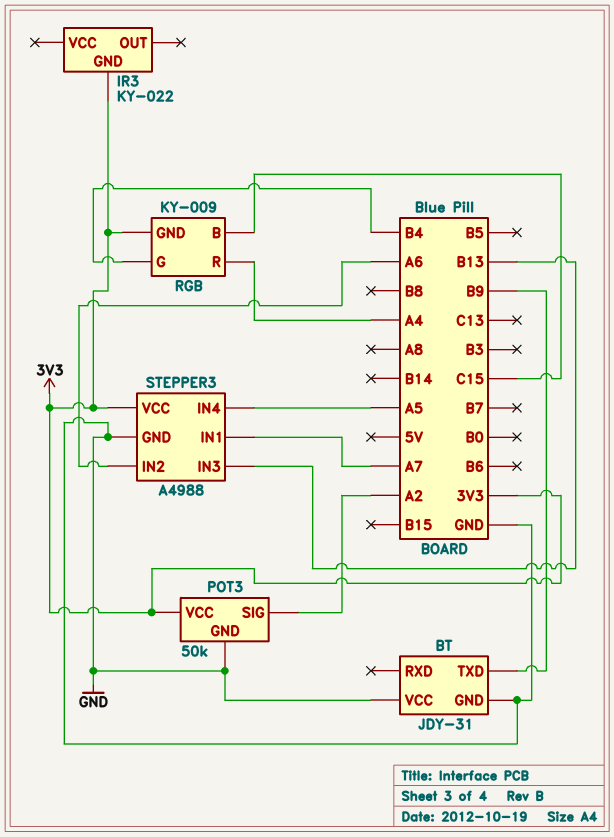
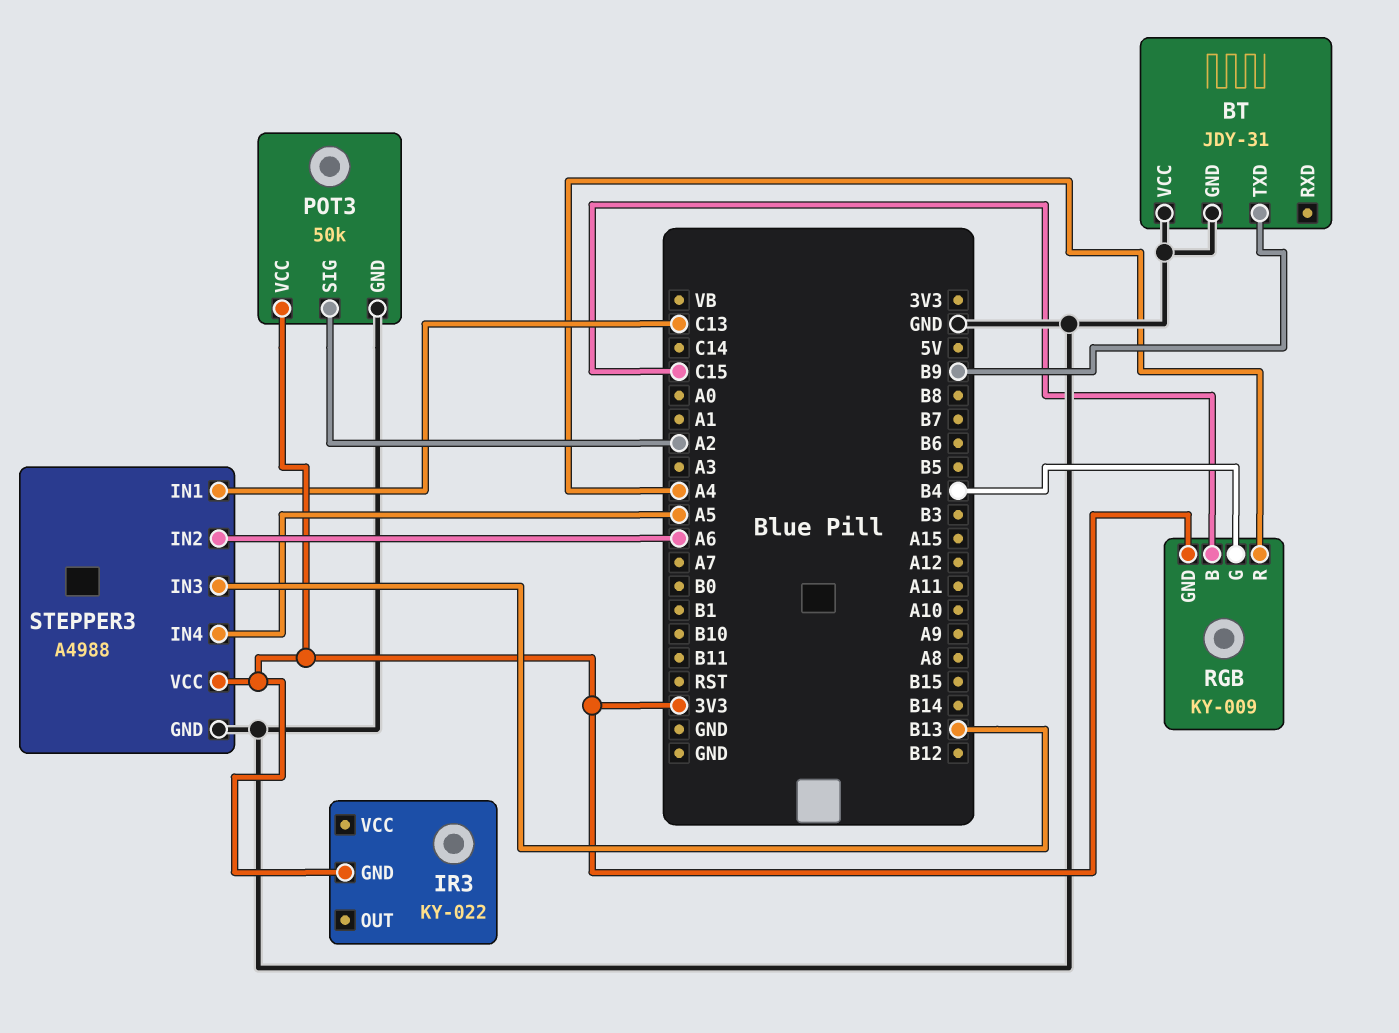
STEPPER3 pin IN1: A7 -> C13

